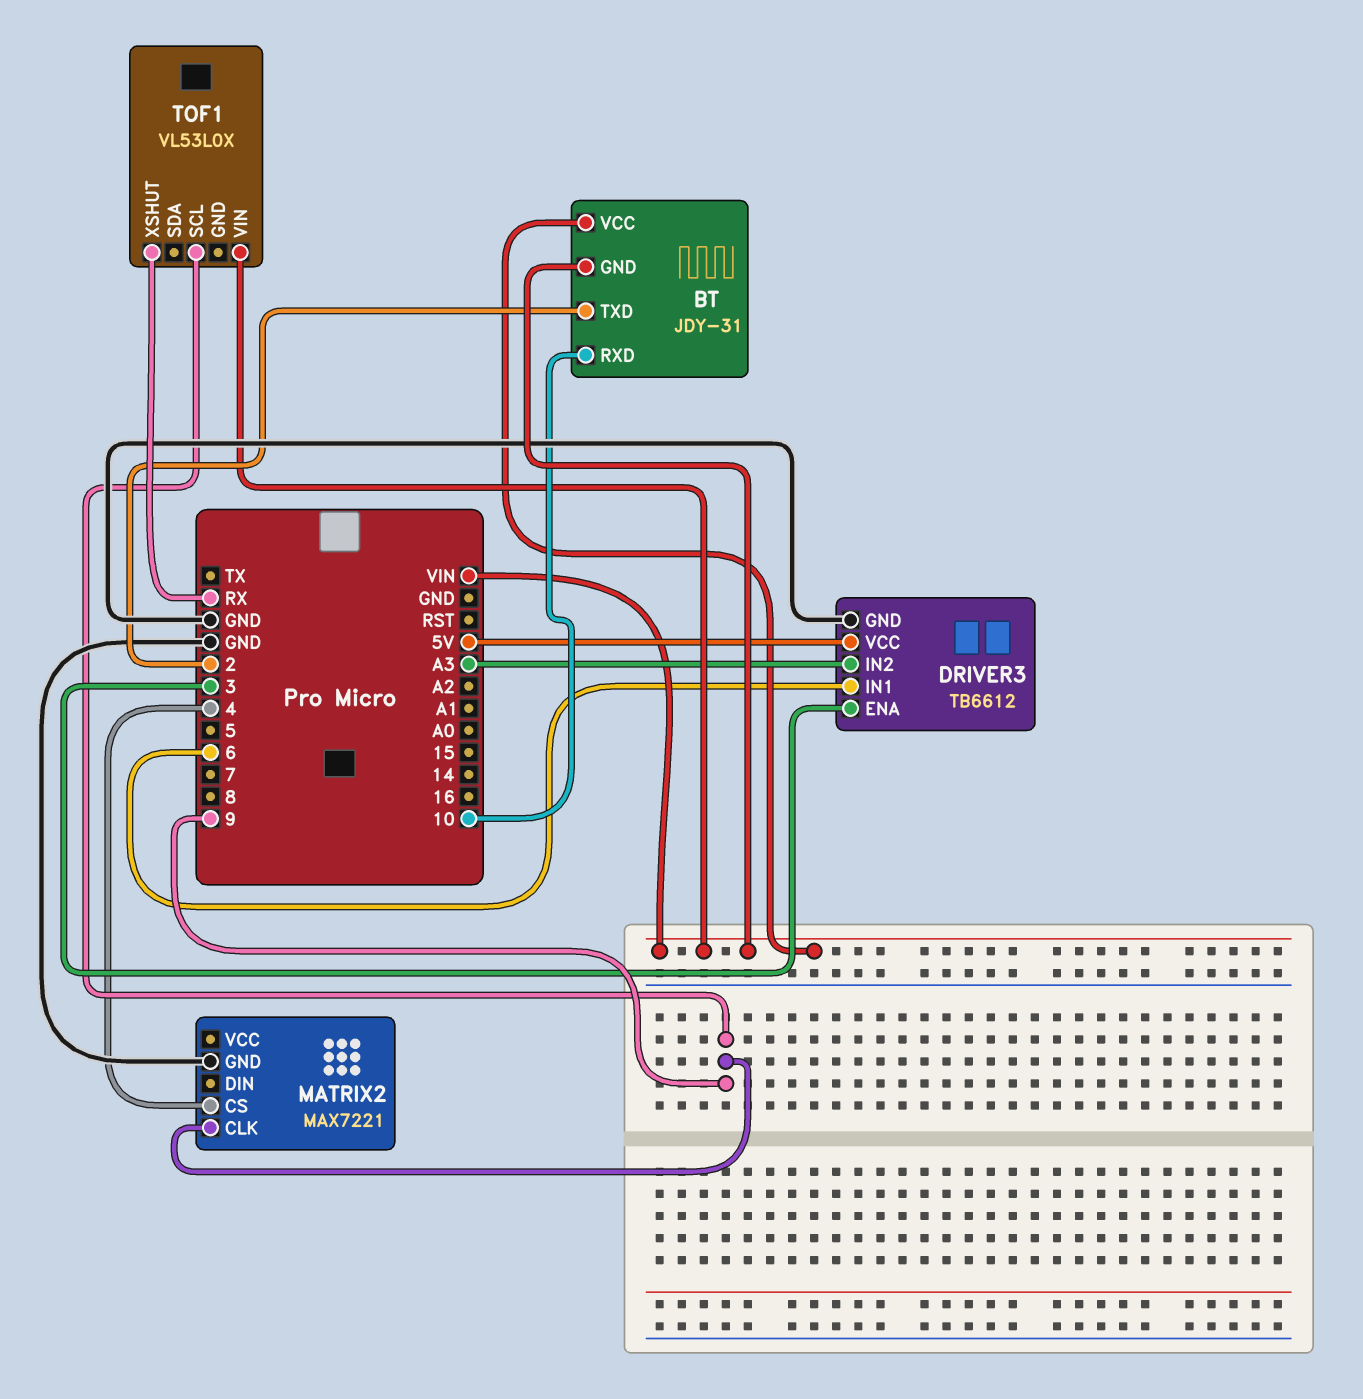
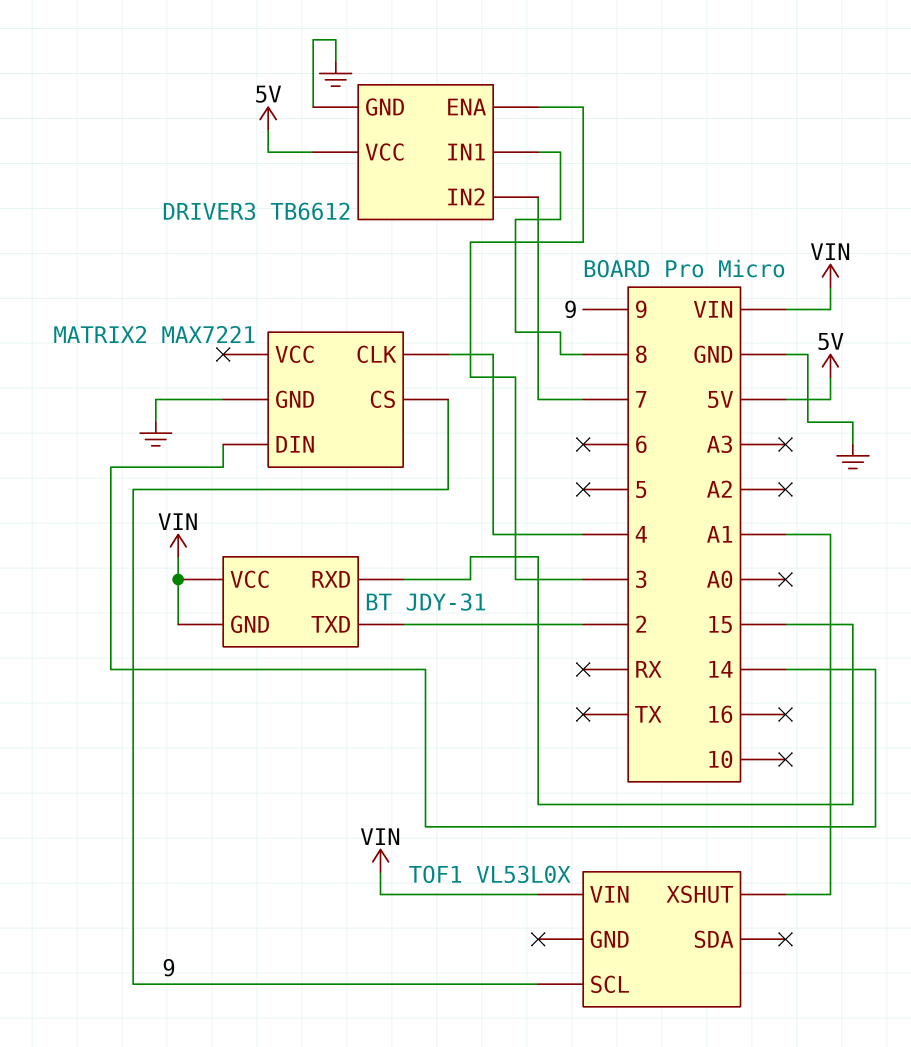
BT pin RXD: 10 -> 15
DRIVER3 pin IN1: 6 -> 8
DRIVER3 pin IN2: A3 -> 7
MATRIX2 pin CLK: 9 -> 4
MATRIX2 pin CS: 4 -> 9
MATRIX2 pin DIN: none -> 14
TOF1 pin XSHUT: RX -> A1

